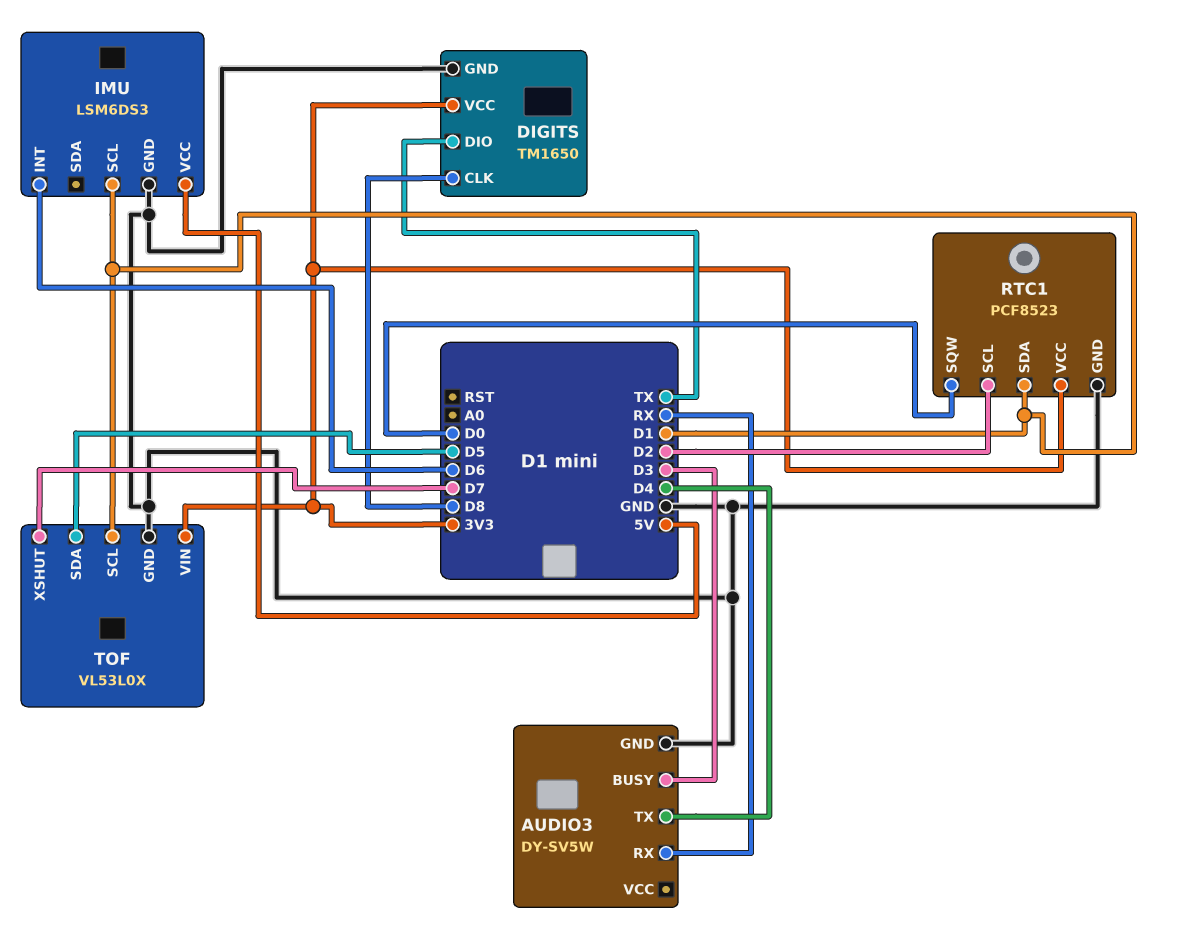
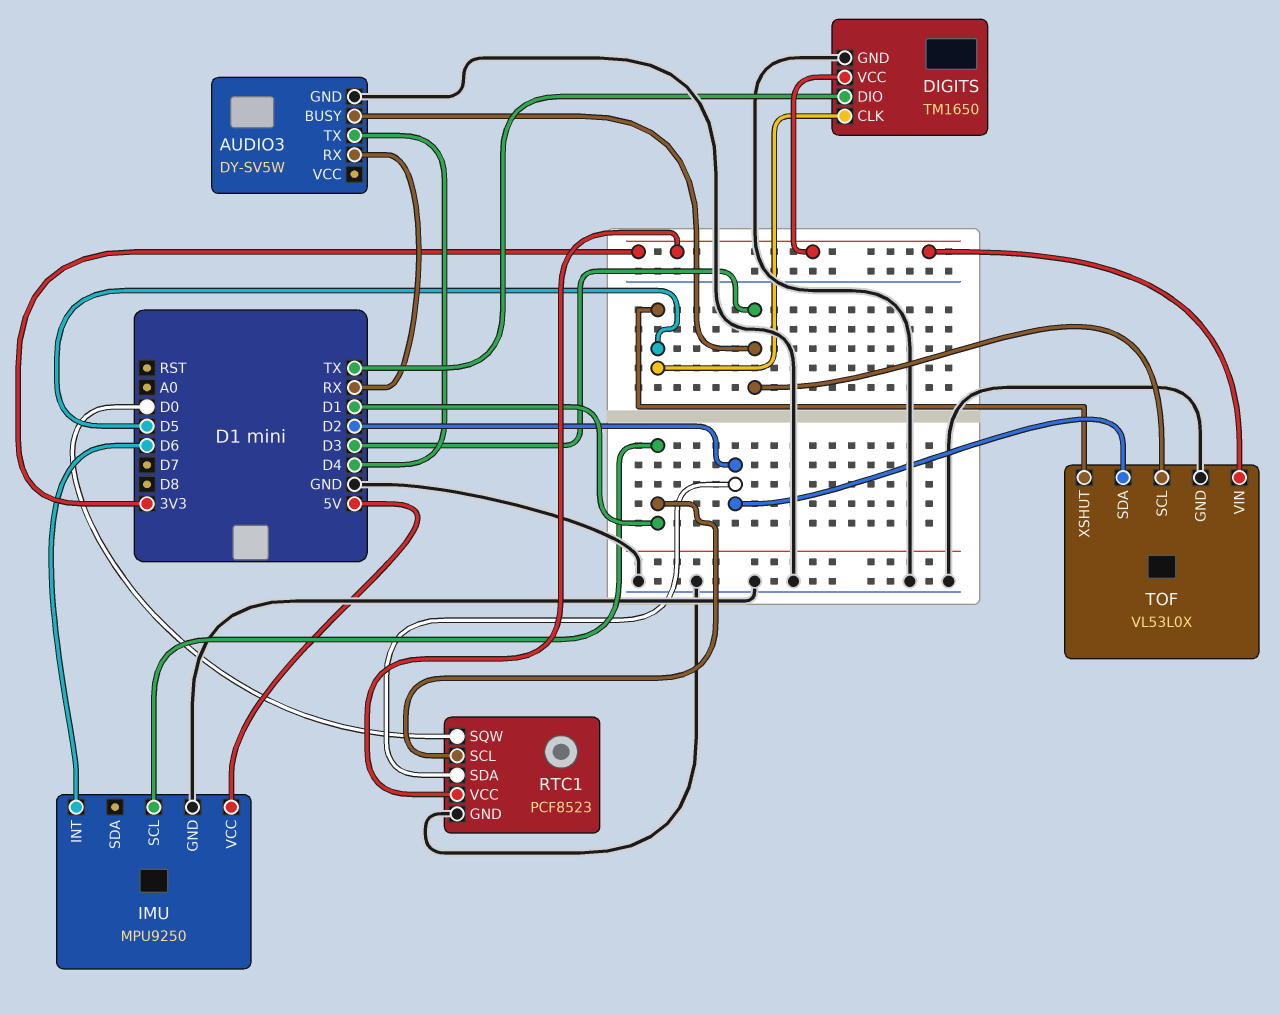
DIGITS pin CLK: D8 -> D5
IMU: LSM6DS3 -> MPU9250
RTC1 pin SCL: D2 -> D1
RTC1 pin SDA: D1 -> D2
TOF pin SCL: D1 -> D3
TOF pin SDA: D5 -> D2
TOF pin XSHUT: D7 -> D5

